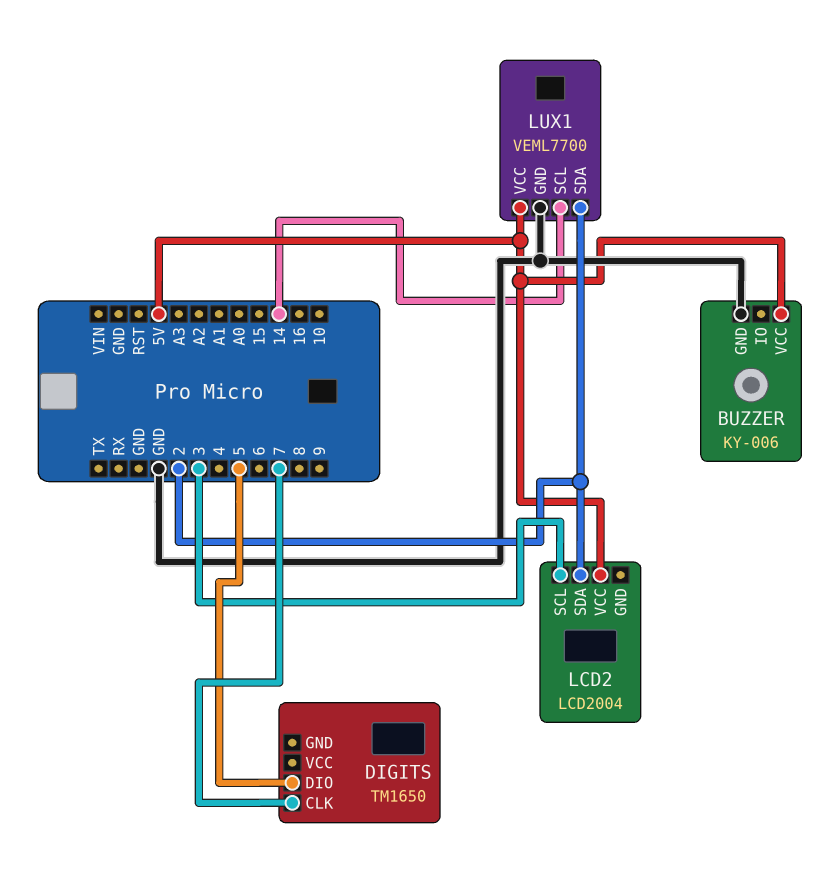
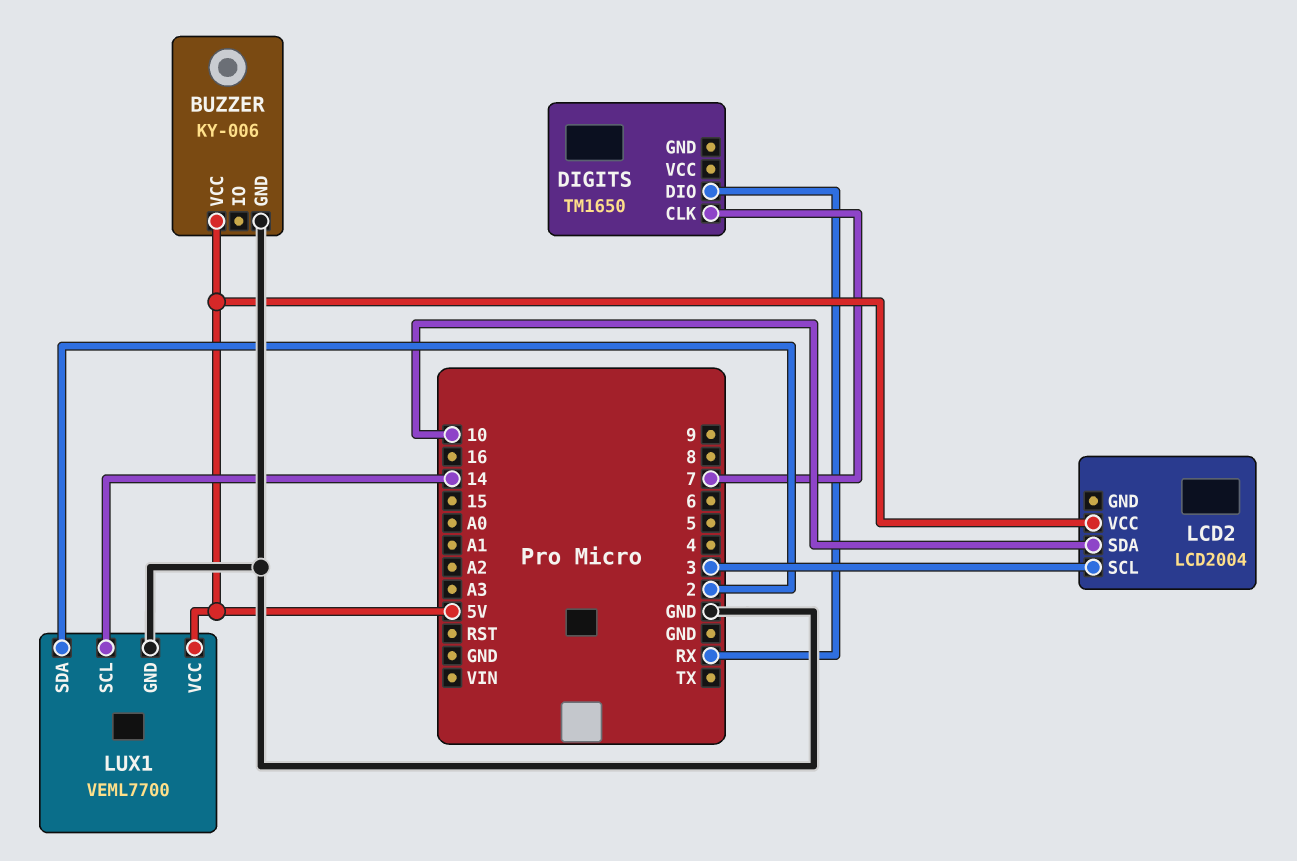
DIGITS pin DIO: 5 -> RX
LCD2 pin SDA: 2 -> 10

